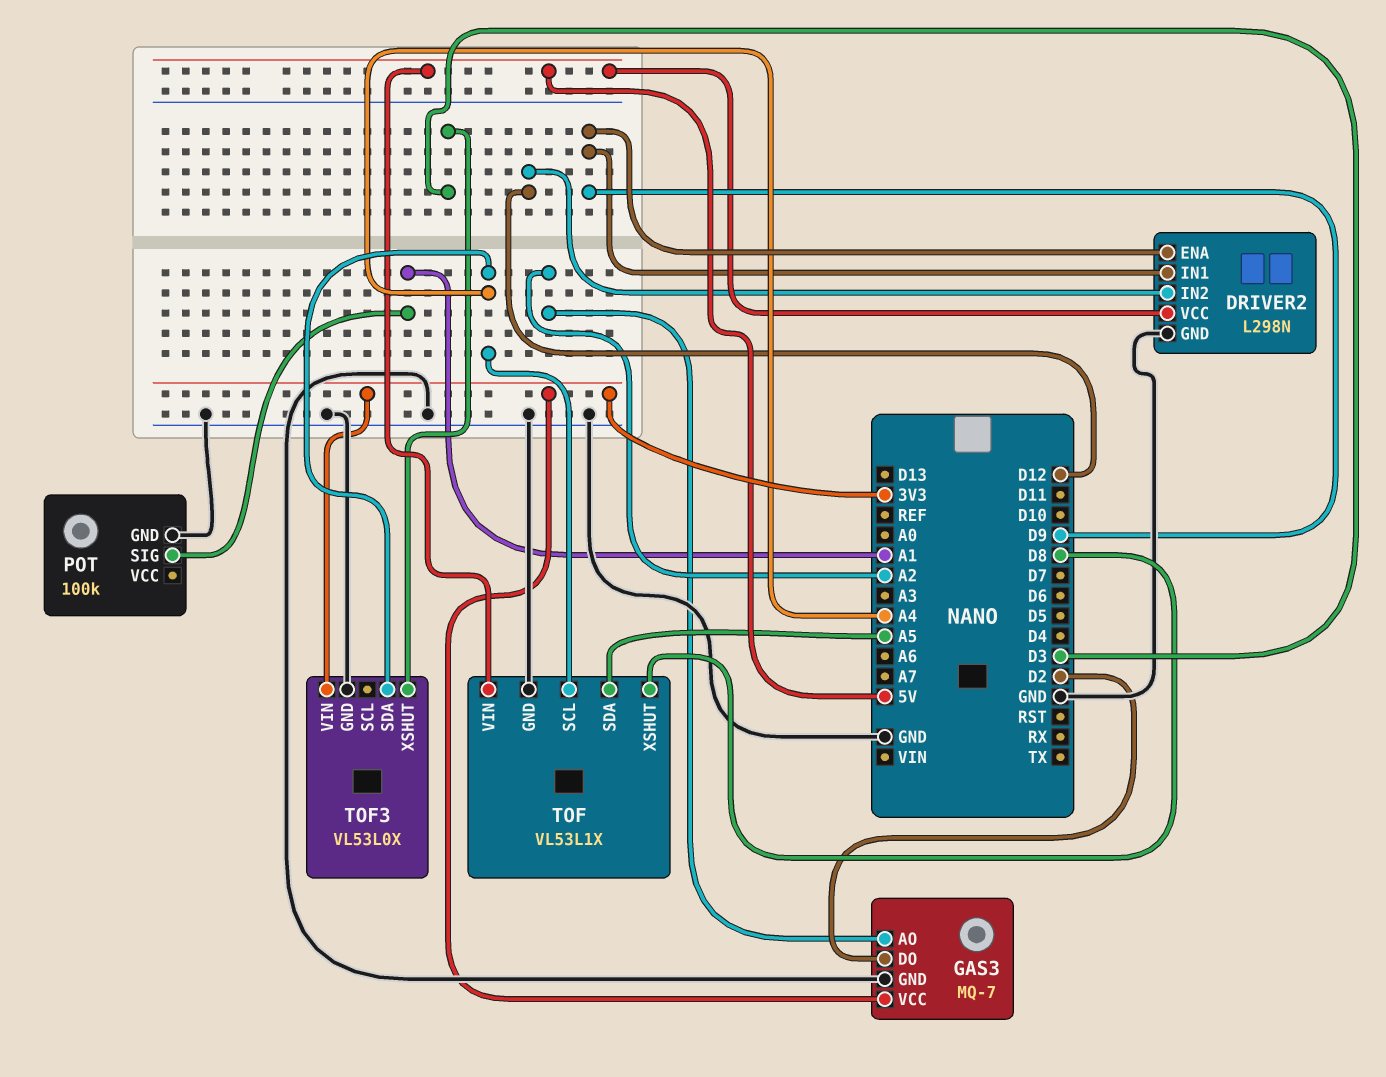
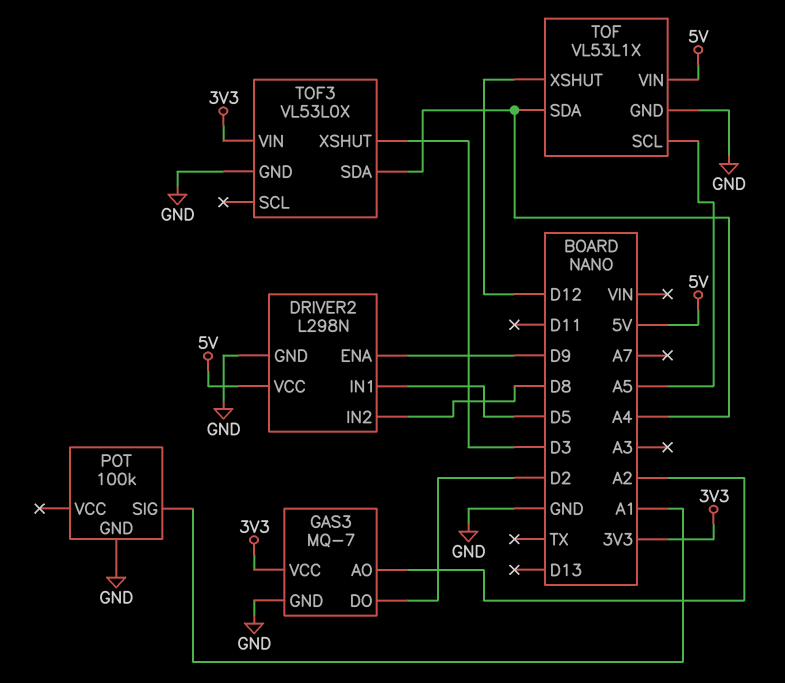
DRIVER2 pin IN1: D9 -> D5
DRIVER2 pin IN2: D12 -> D8
TOF pin SCL: A4 -> A5
TOF pin SDA: A5 -> A4
TOF pin XSHUT: D8 -> D12

